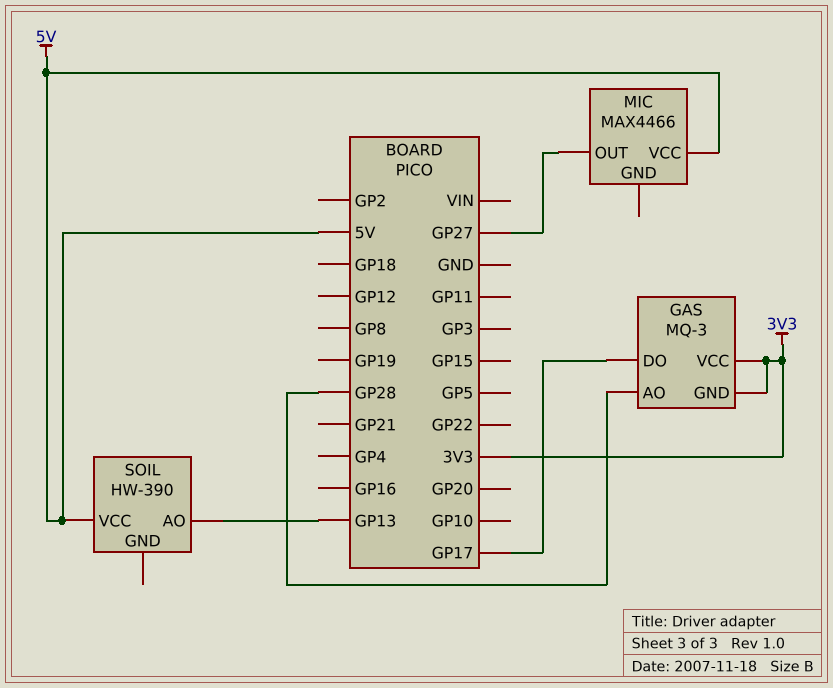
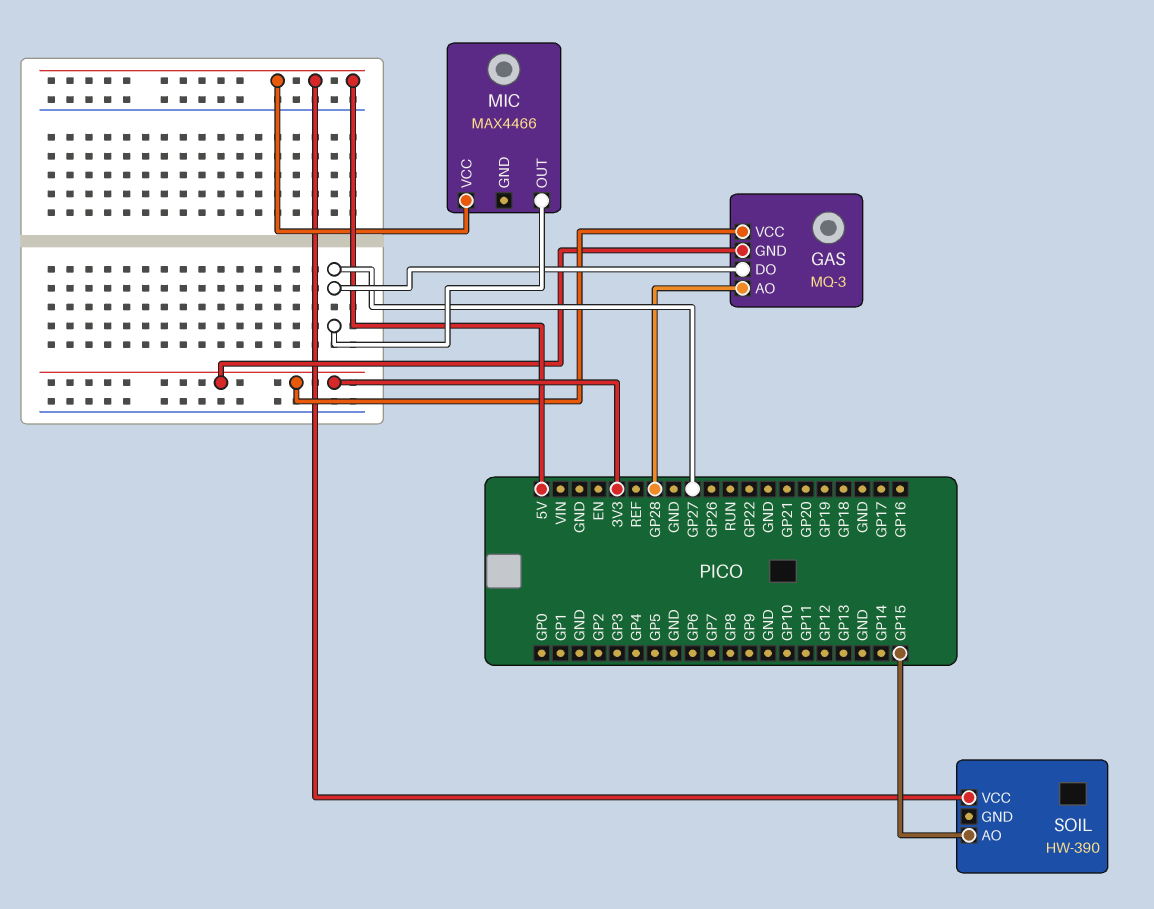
GAS pin DO: GP17 -> GP27
SOIL pin AO: GP13 -> GP15

